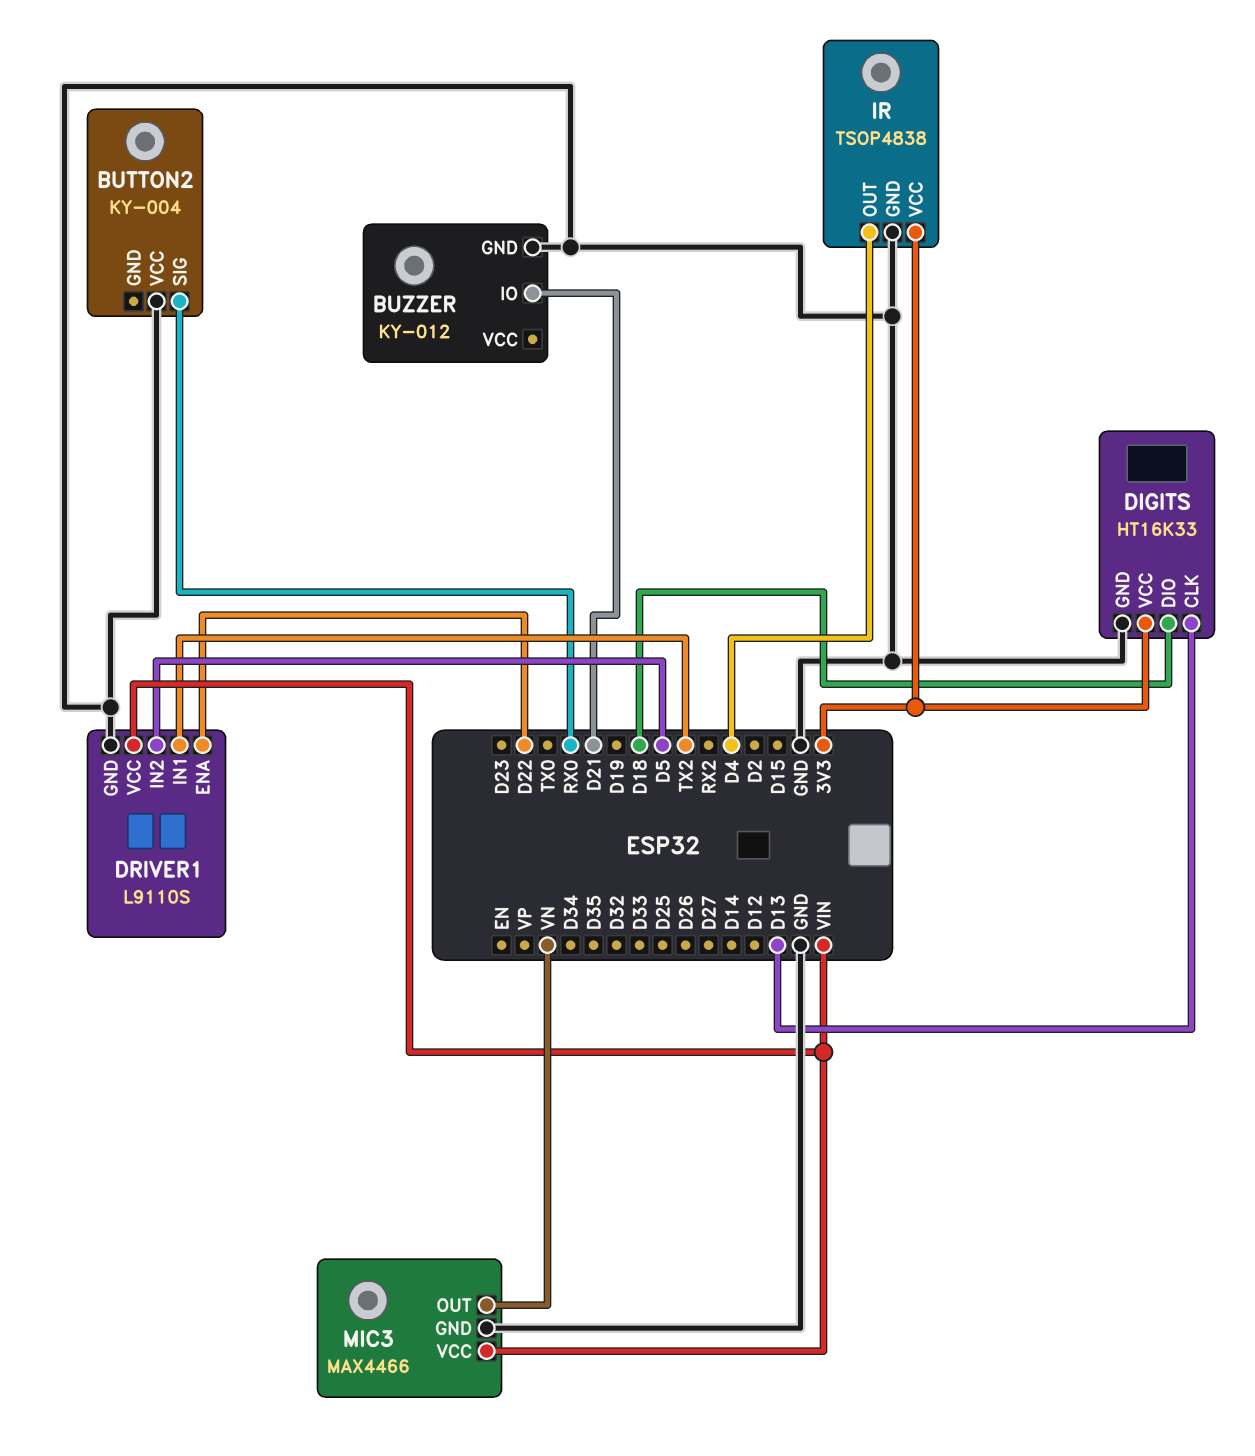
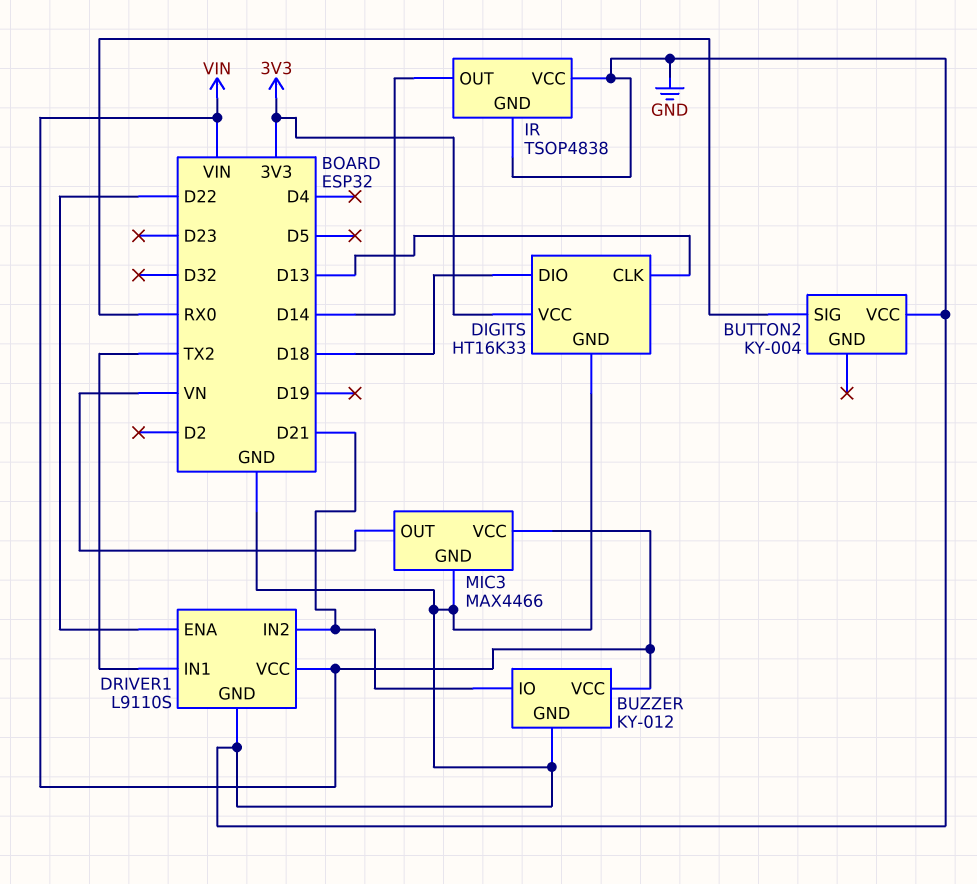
BUZZER pin VCC: none -> VIN
DRIVER1 pin IN2: D5 -> D21
IR pin OUT: D4 -> D14
IR pin VCC: 3V3 -> GND

